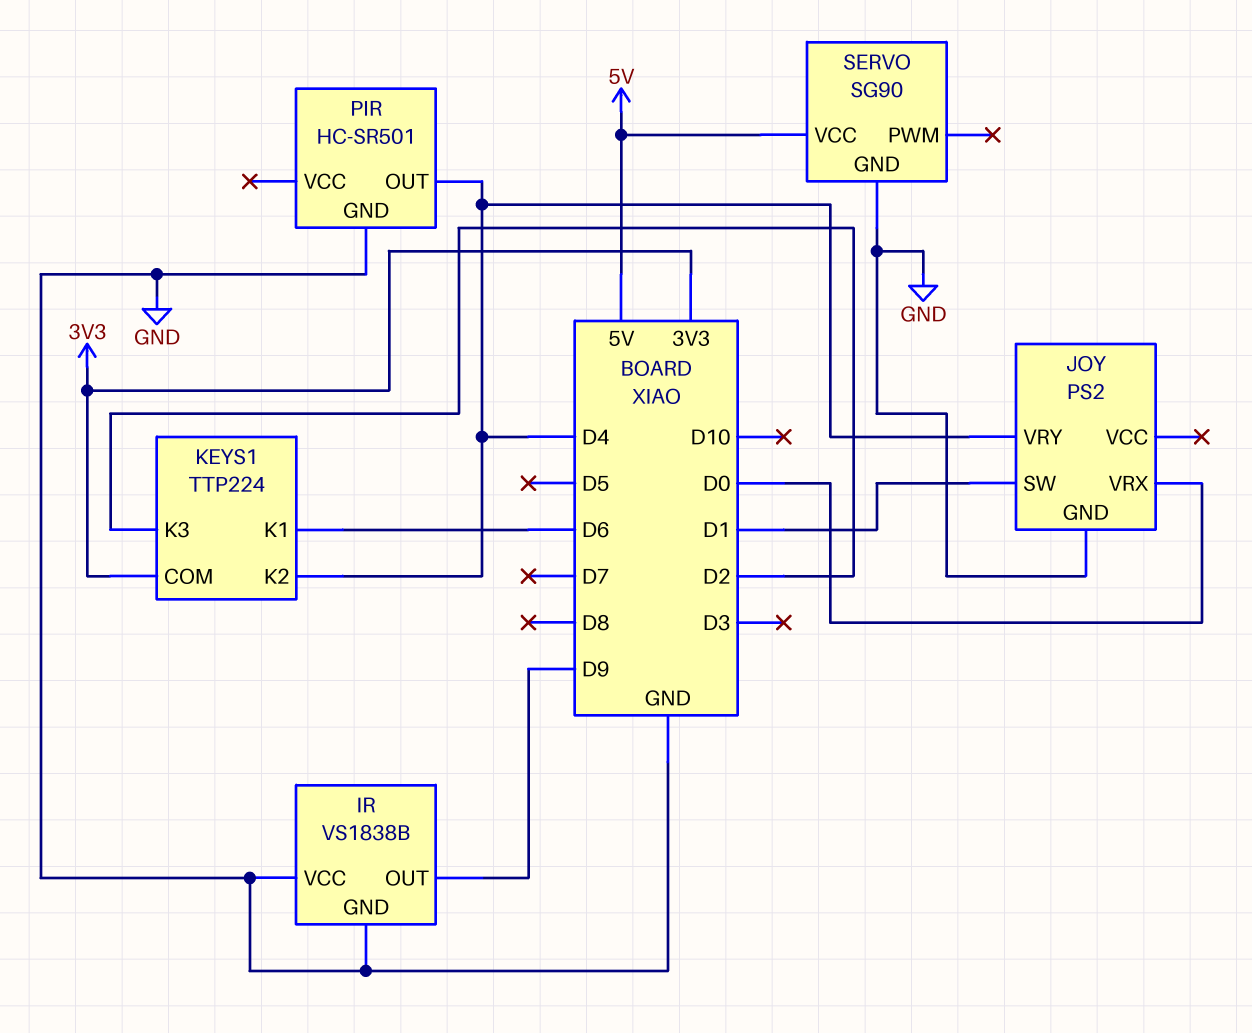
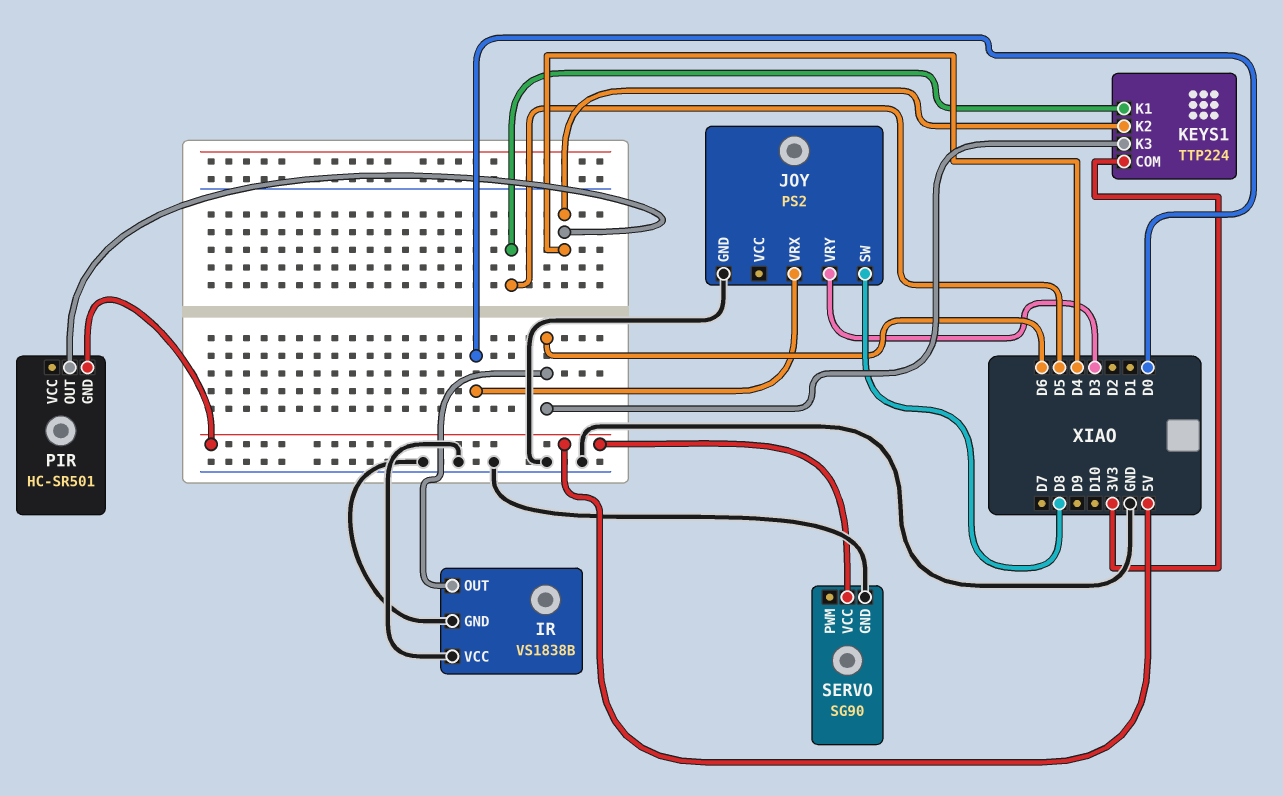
IR pin OUT: D9 -> D6
JOY pin SW: D1 -> D8
JOY pin VRY: D4 -> D3
KEYS1 pin K1: D6 -> D5
KEYS1 pin K3: D2 -> D6
PIR pin GND: GND -> 5V

